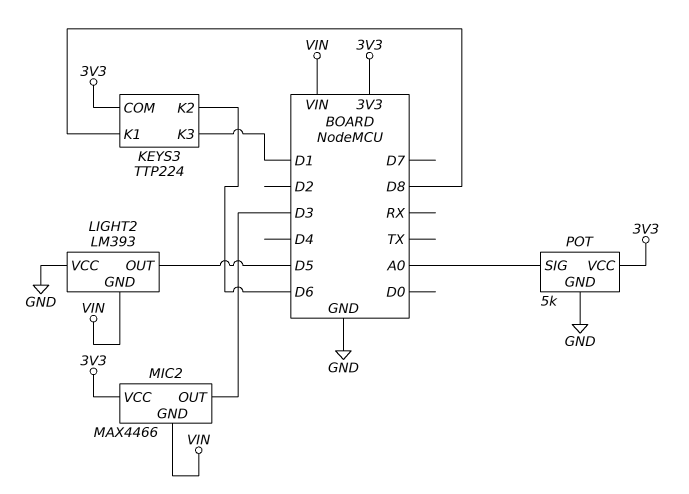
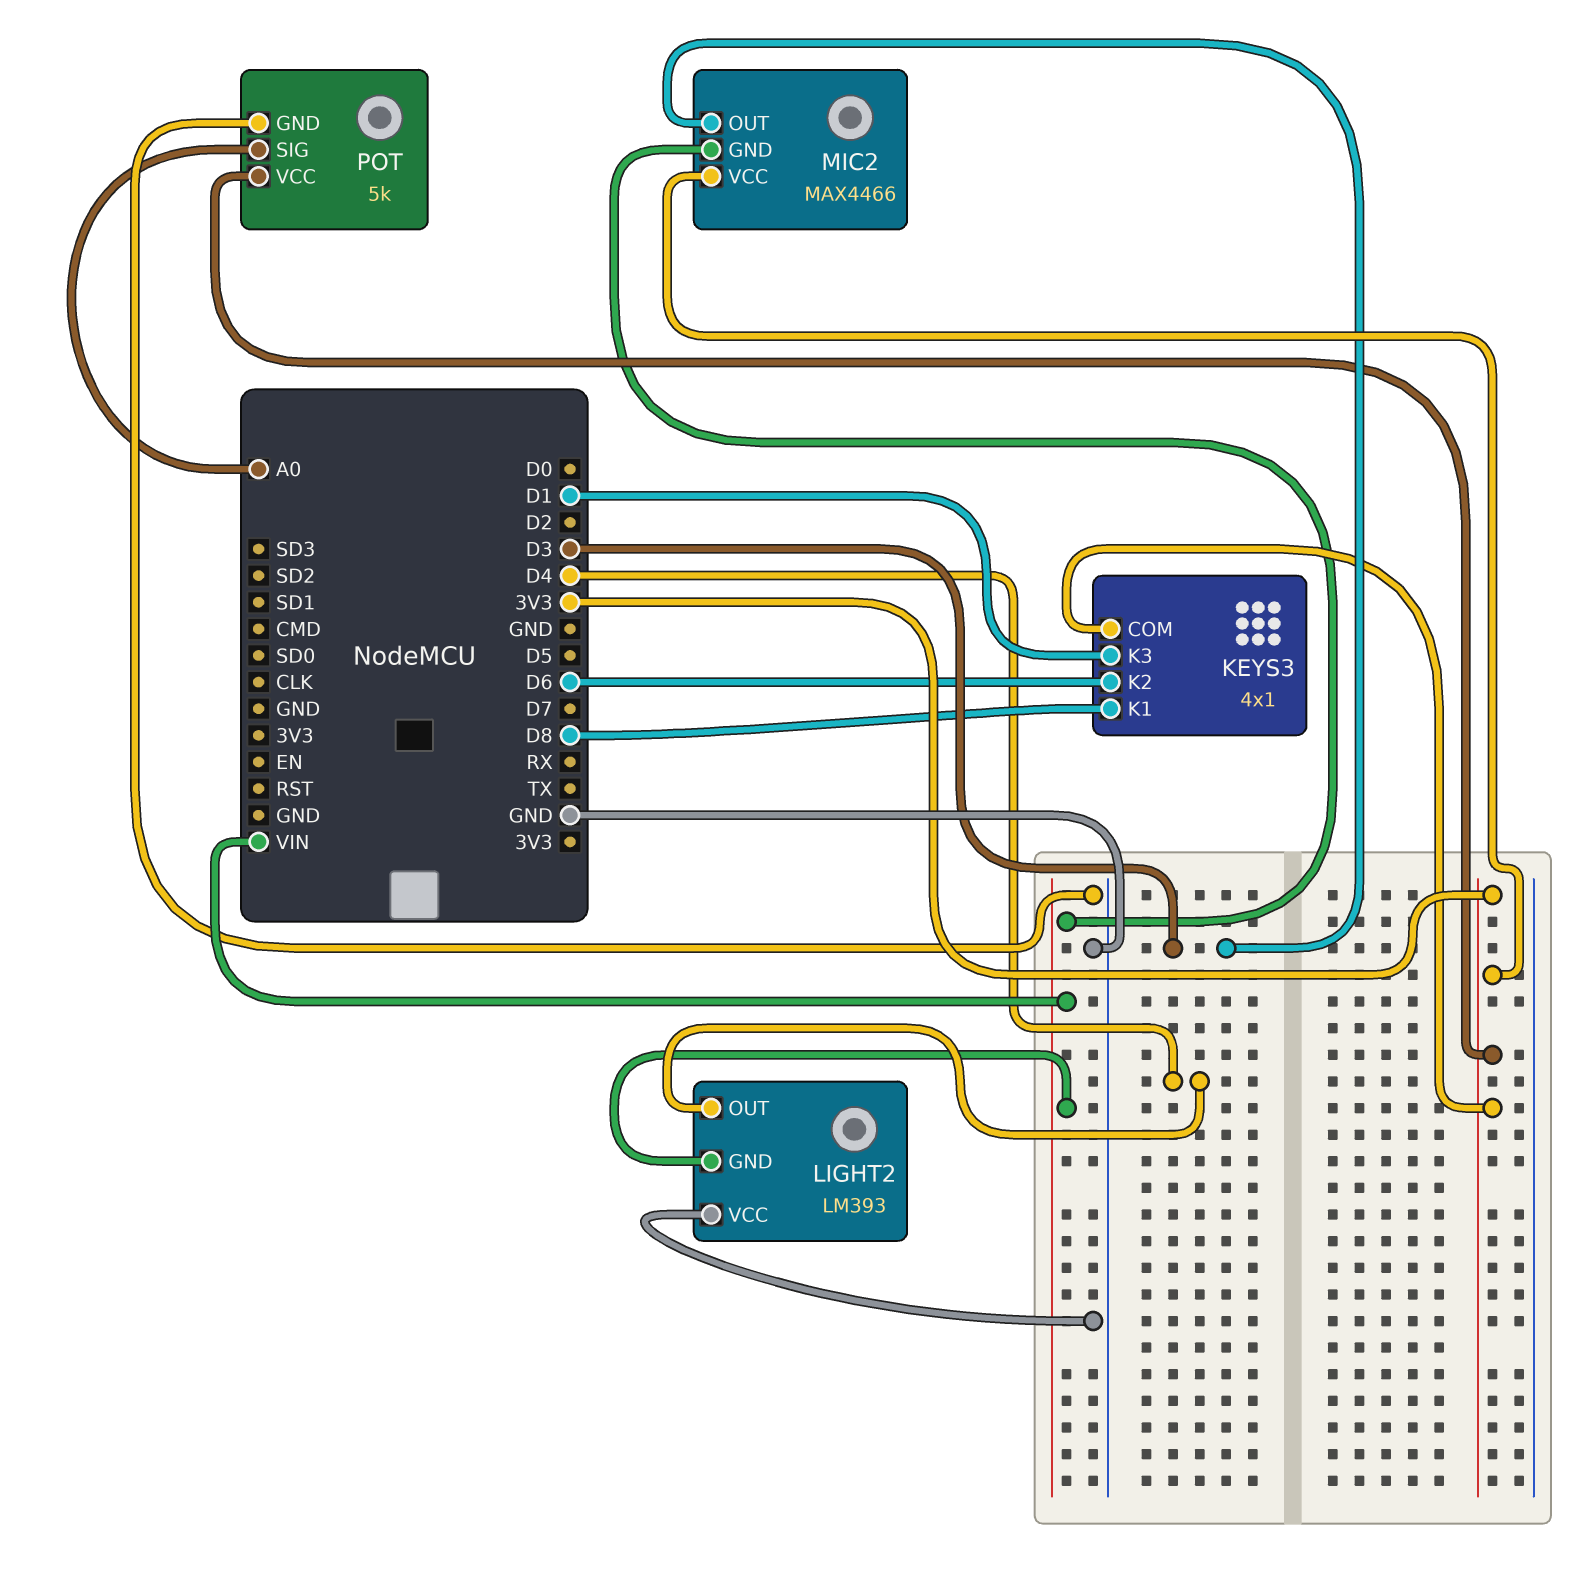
KEYS3: TTP224 -> 4x1
LIGHT2 pin OUT: D5 -> D4

